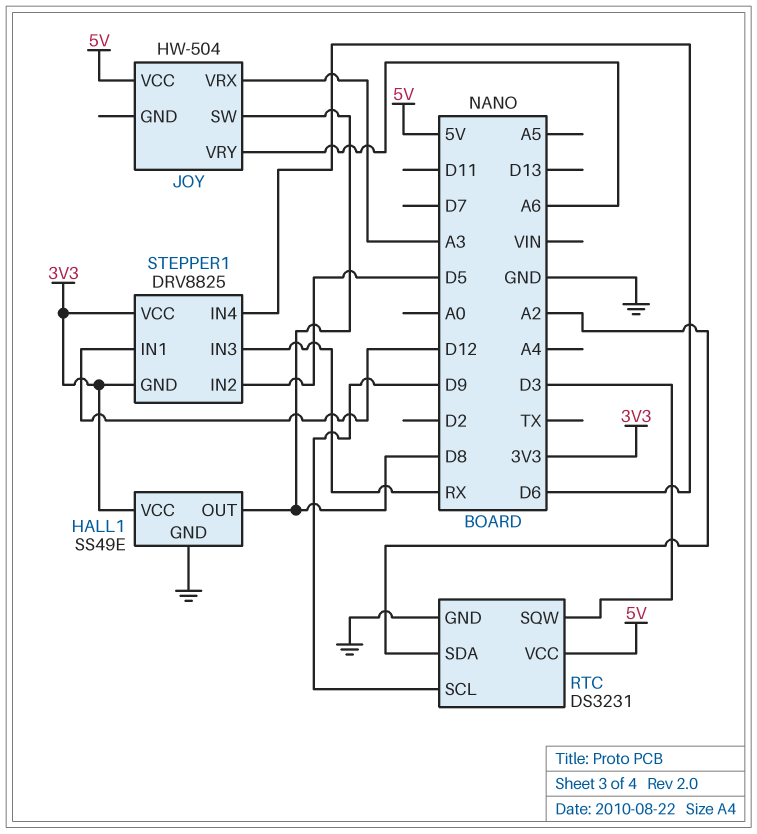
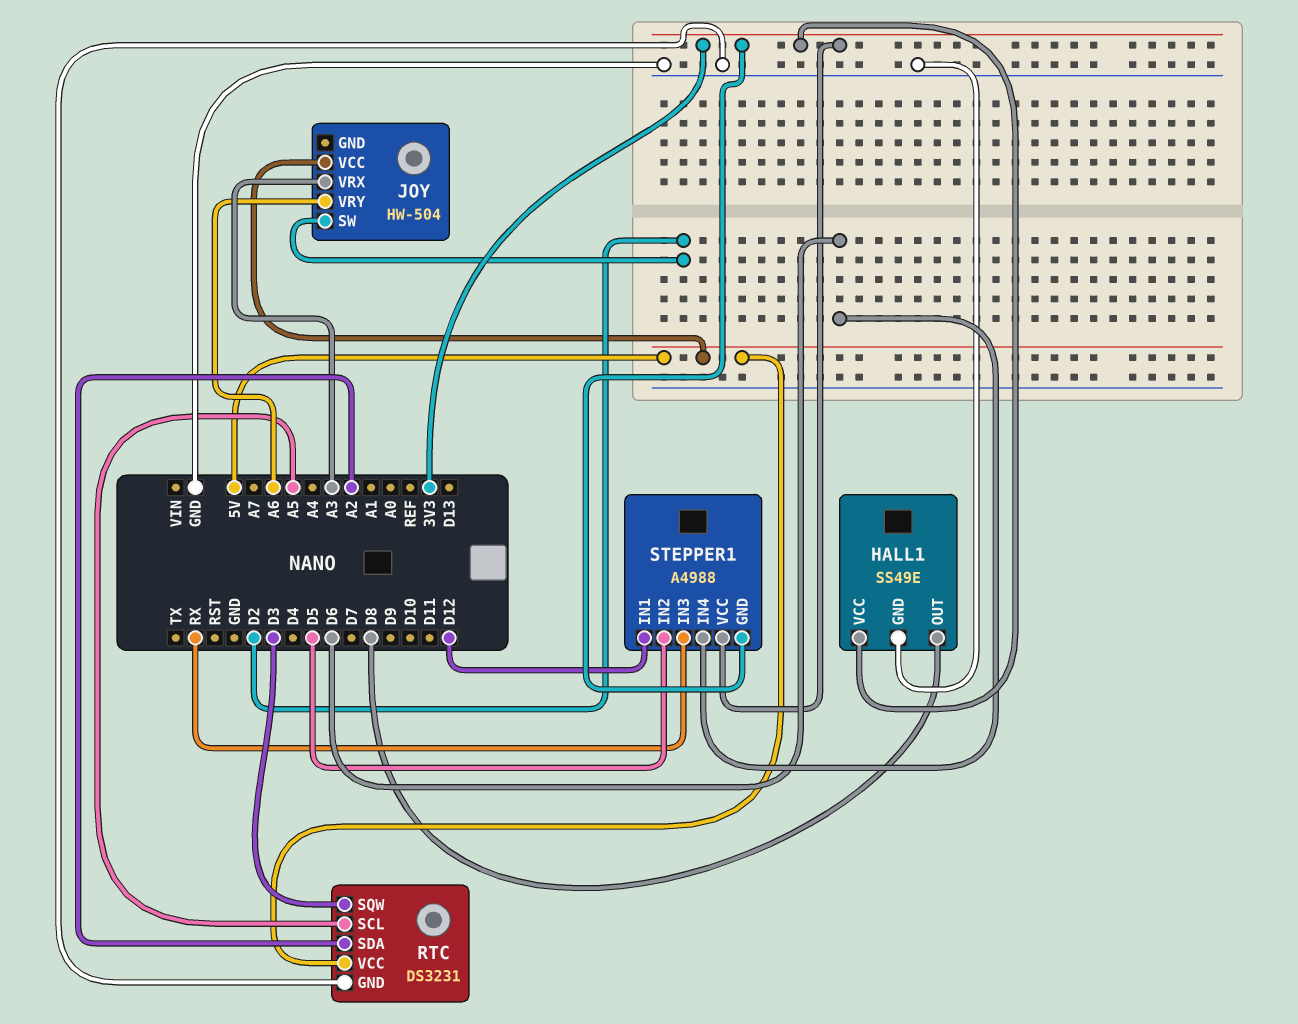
JOY pin SW: D8 -> D2
RTC pin SCL: D9 -> A5
STEPPER1: DRV8825 -> A4988

